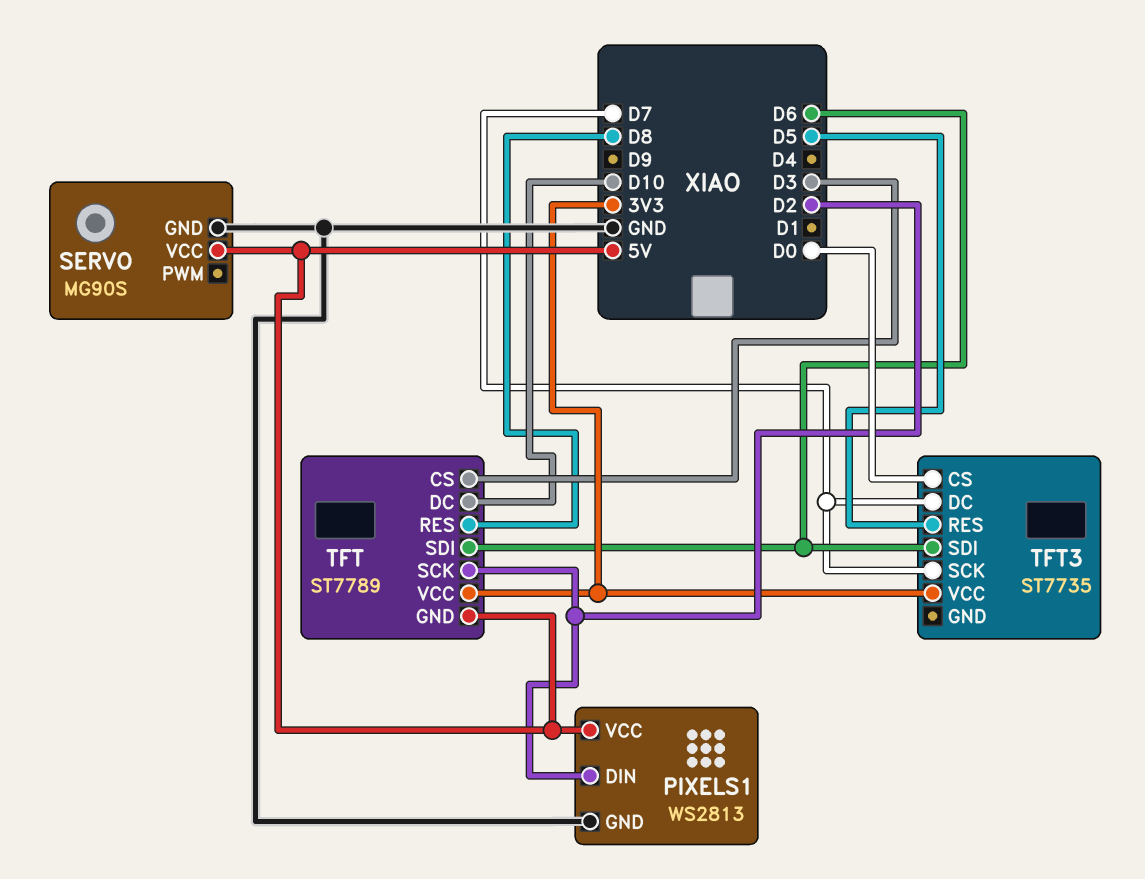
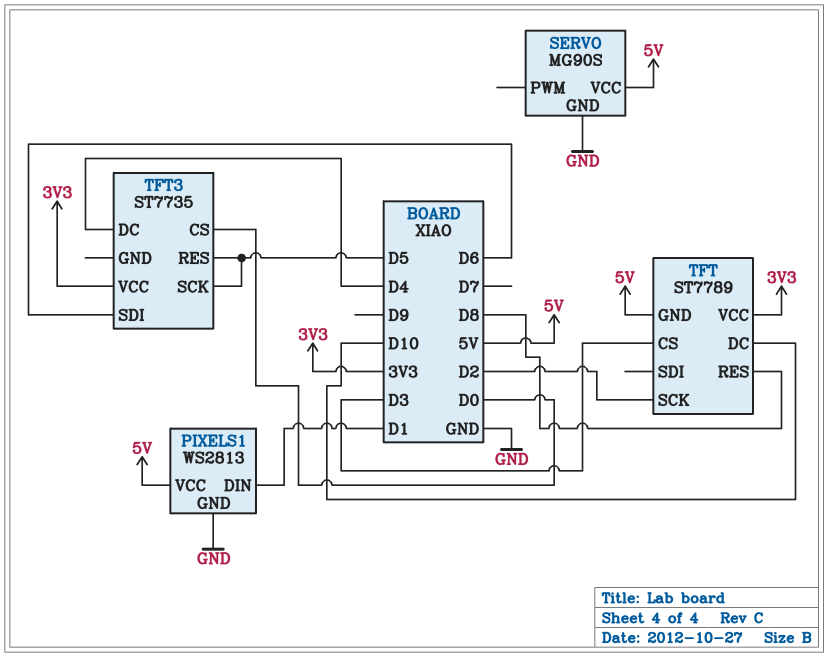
PIXELS1 pin DIN: D2 -> D1
TFT pin SDI: D6 -> none
TFT3 pin DC: D7 -> D4
TFT3 pin SCK: D7 -> D5

